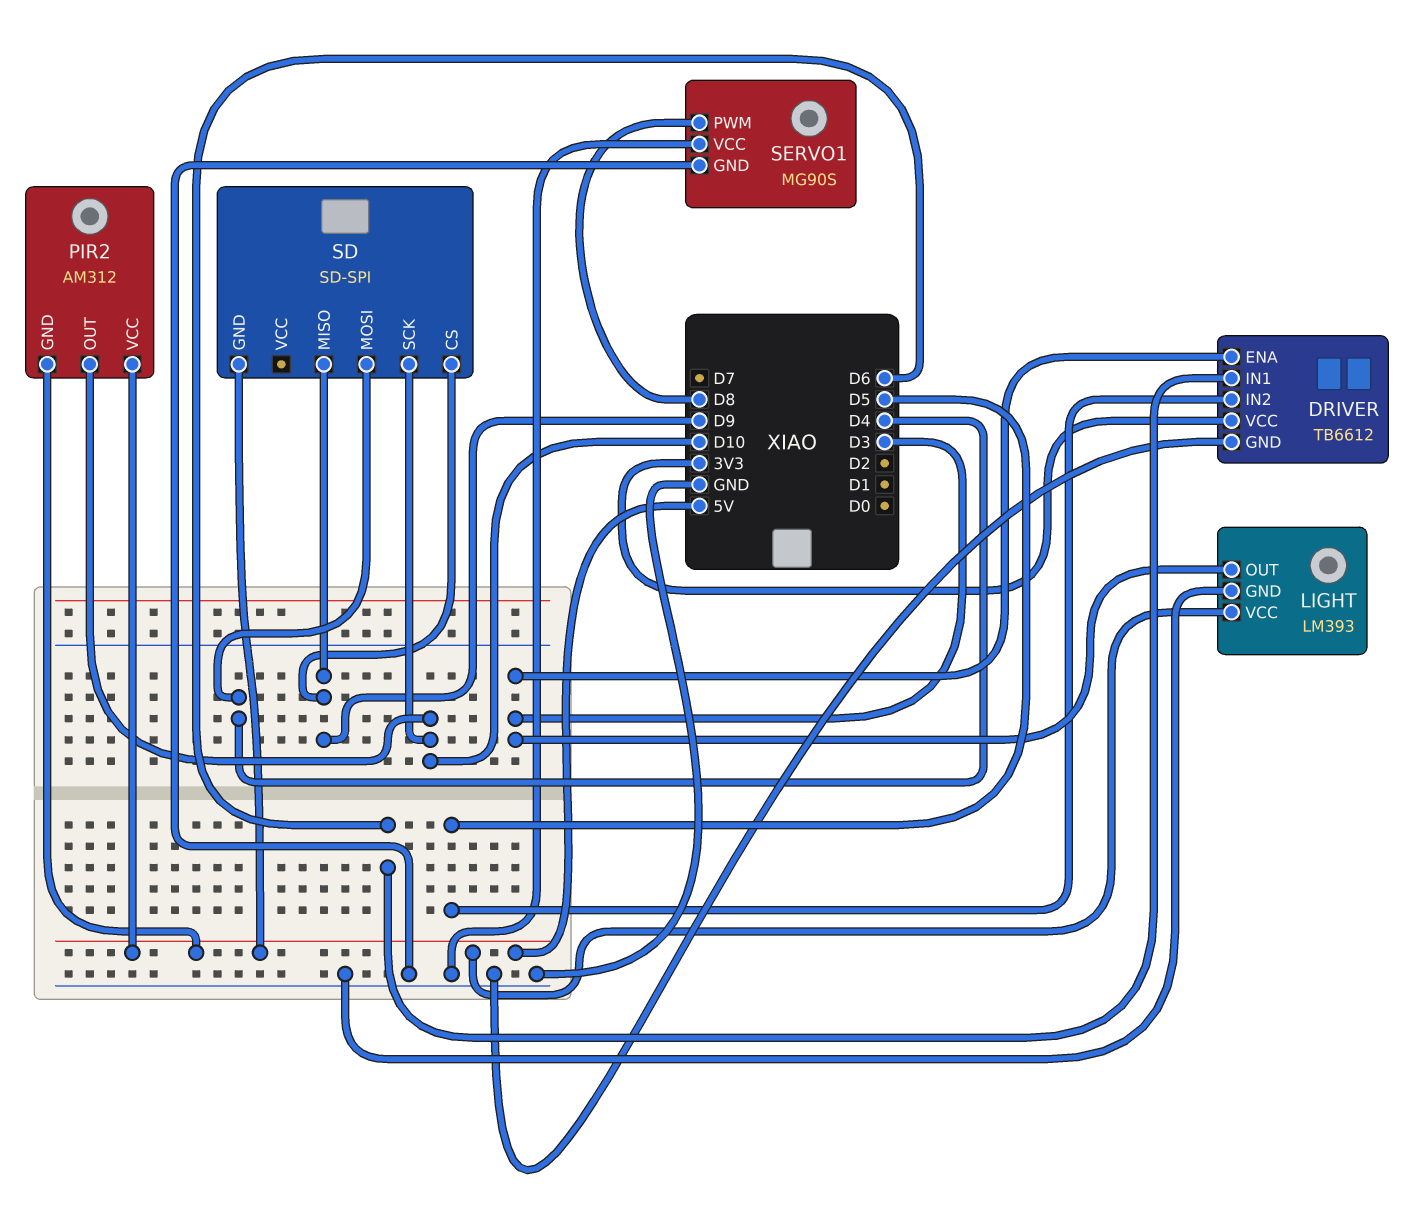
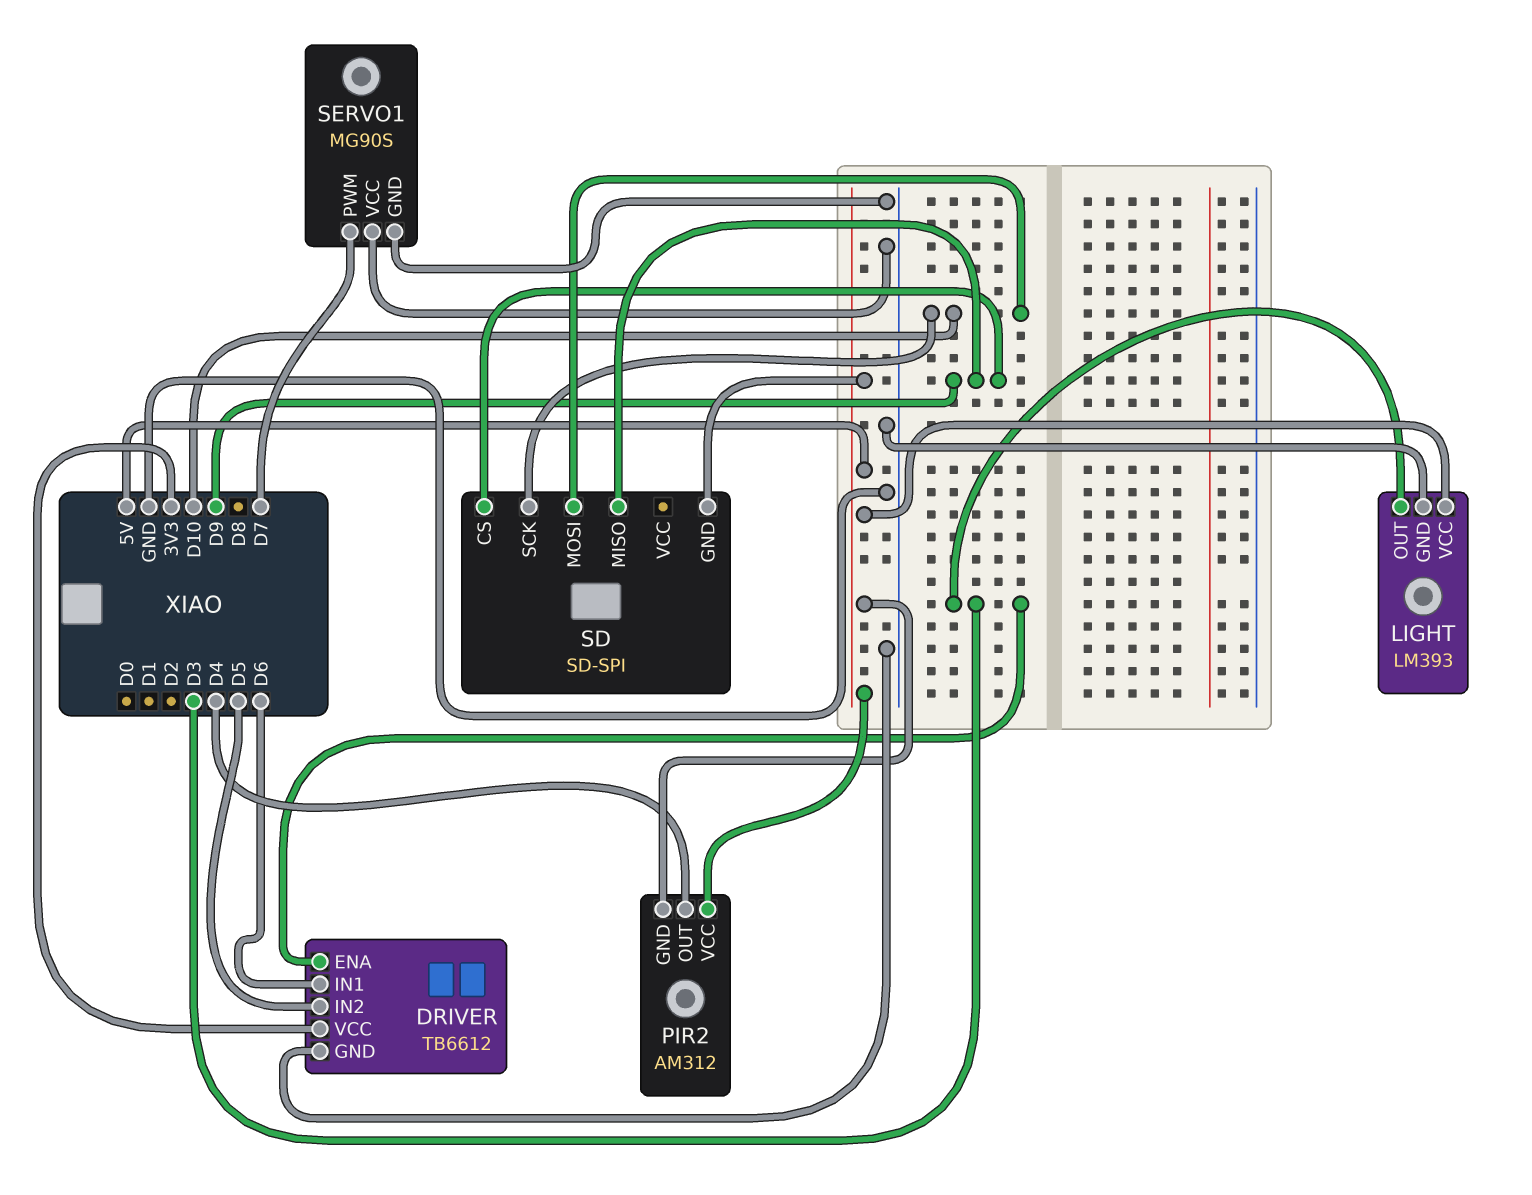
PIR2 pin OUT: D10 -> D4
SD pin MOSI: D4 -> D10
SERVO1 pin PWM: D8 -> D7

